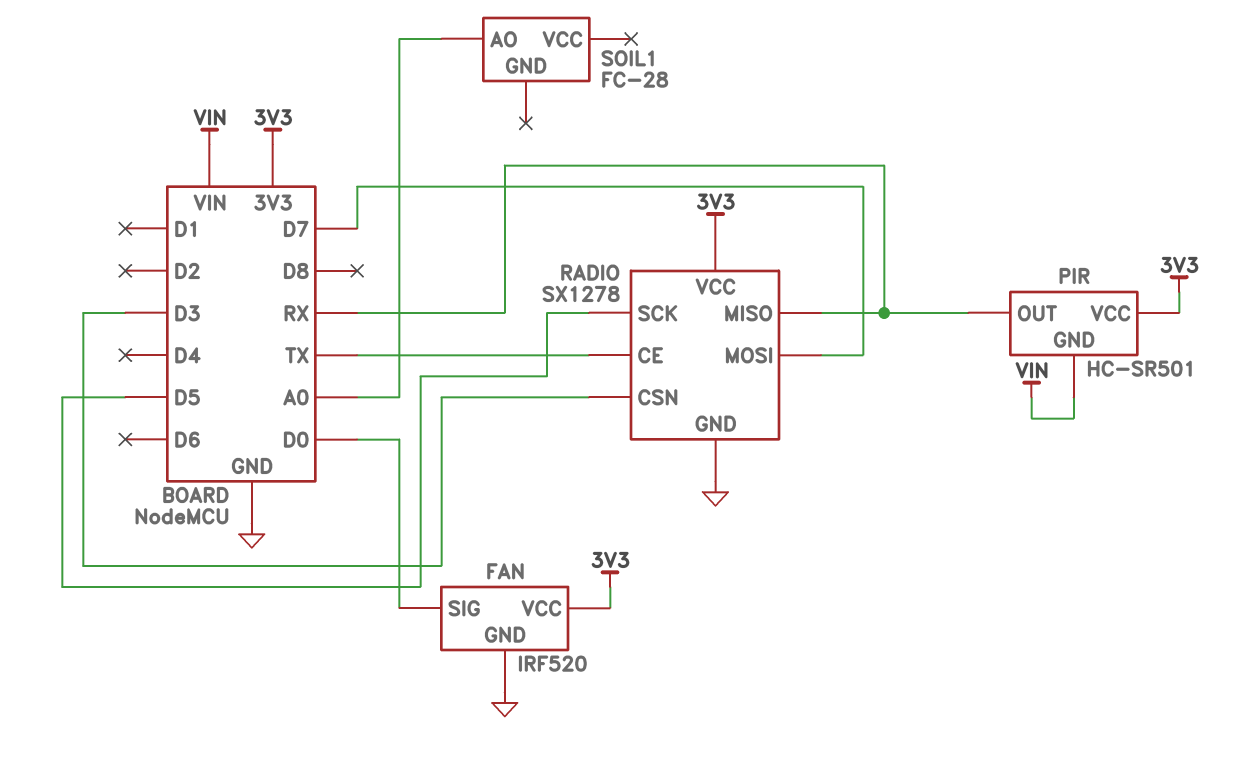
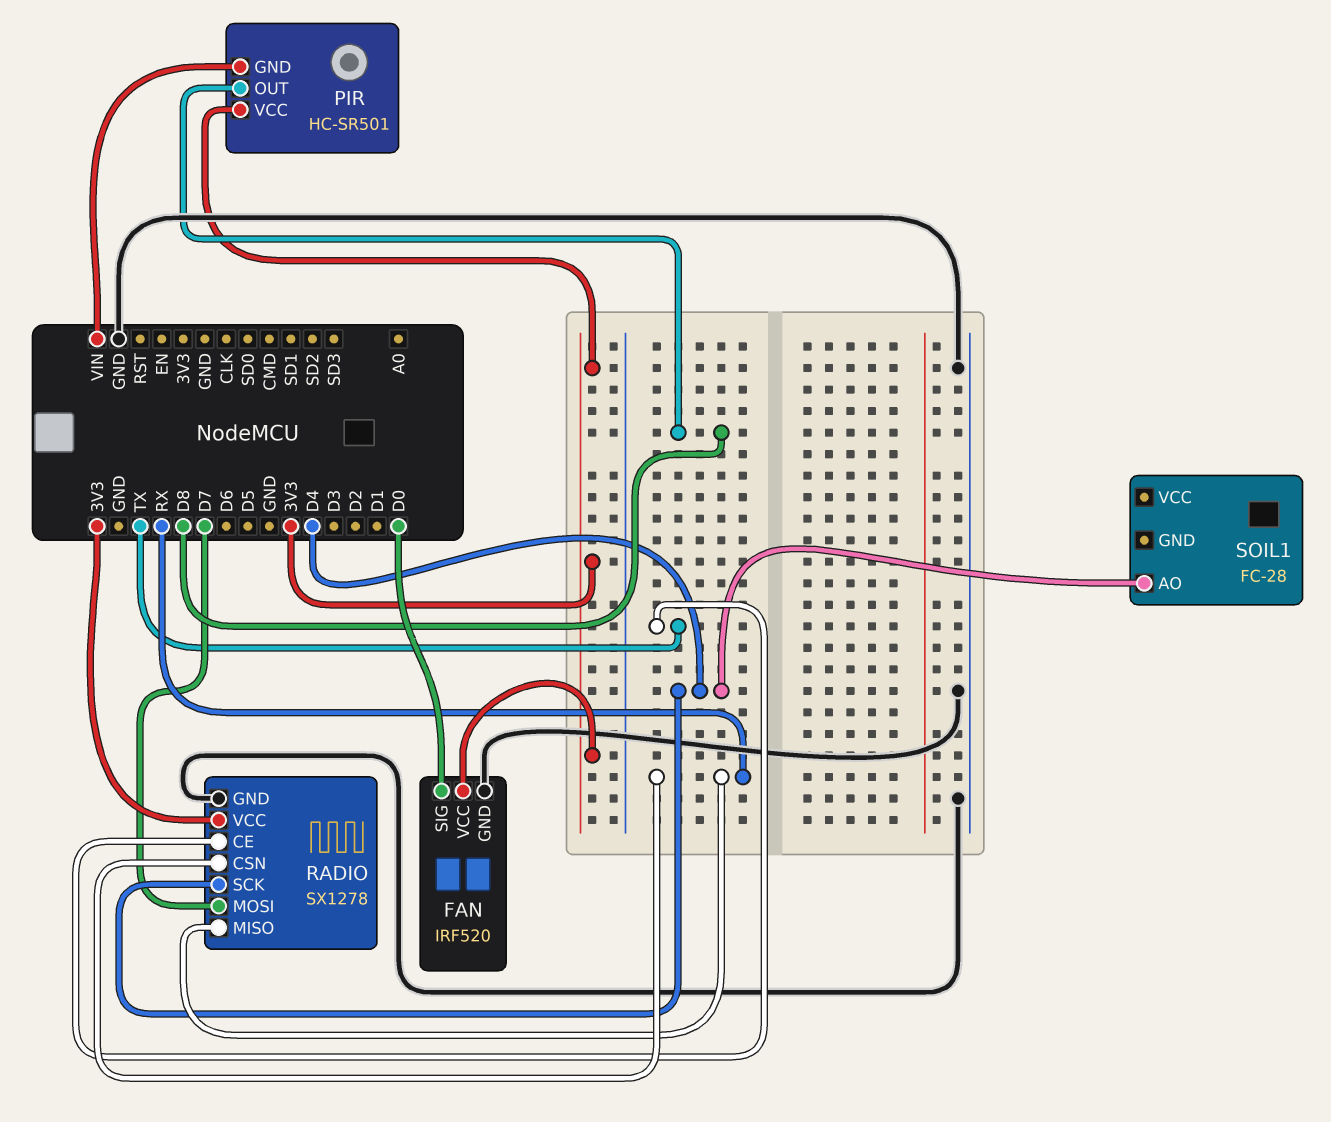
PIR pin OUT: RX -> D8
RADIO pin CSN: D3 -> RX
RADIO pin SCK: D5 -> D4
SOIL1 pin AO: A0 -> D4

